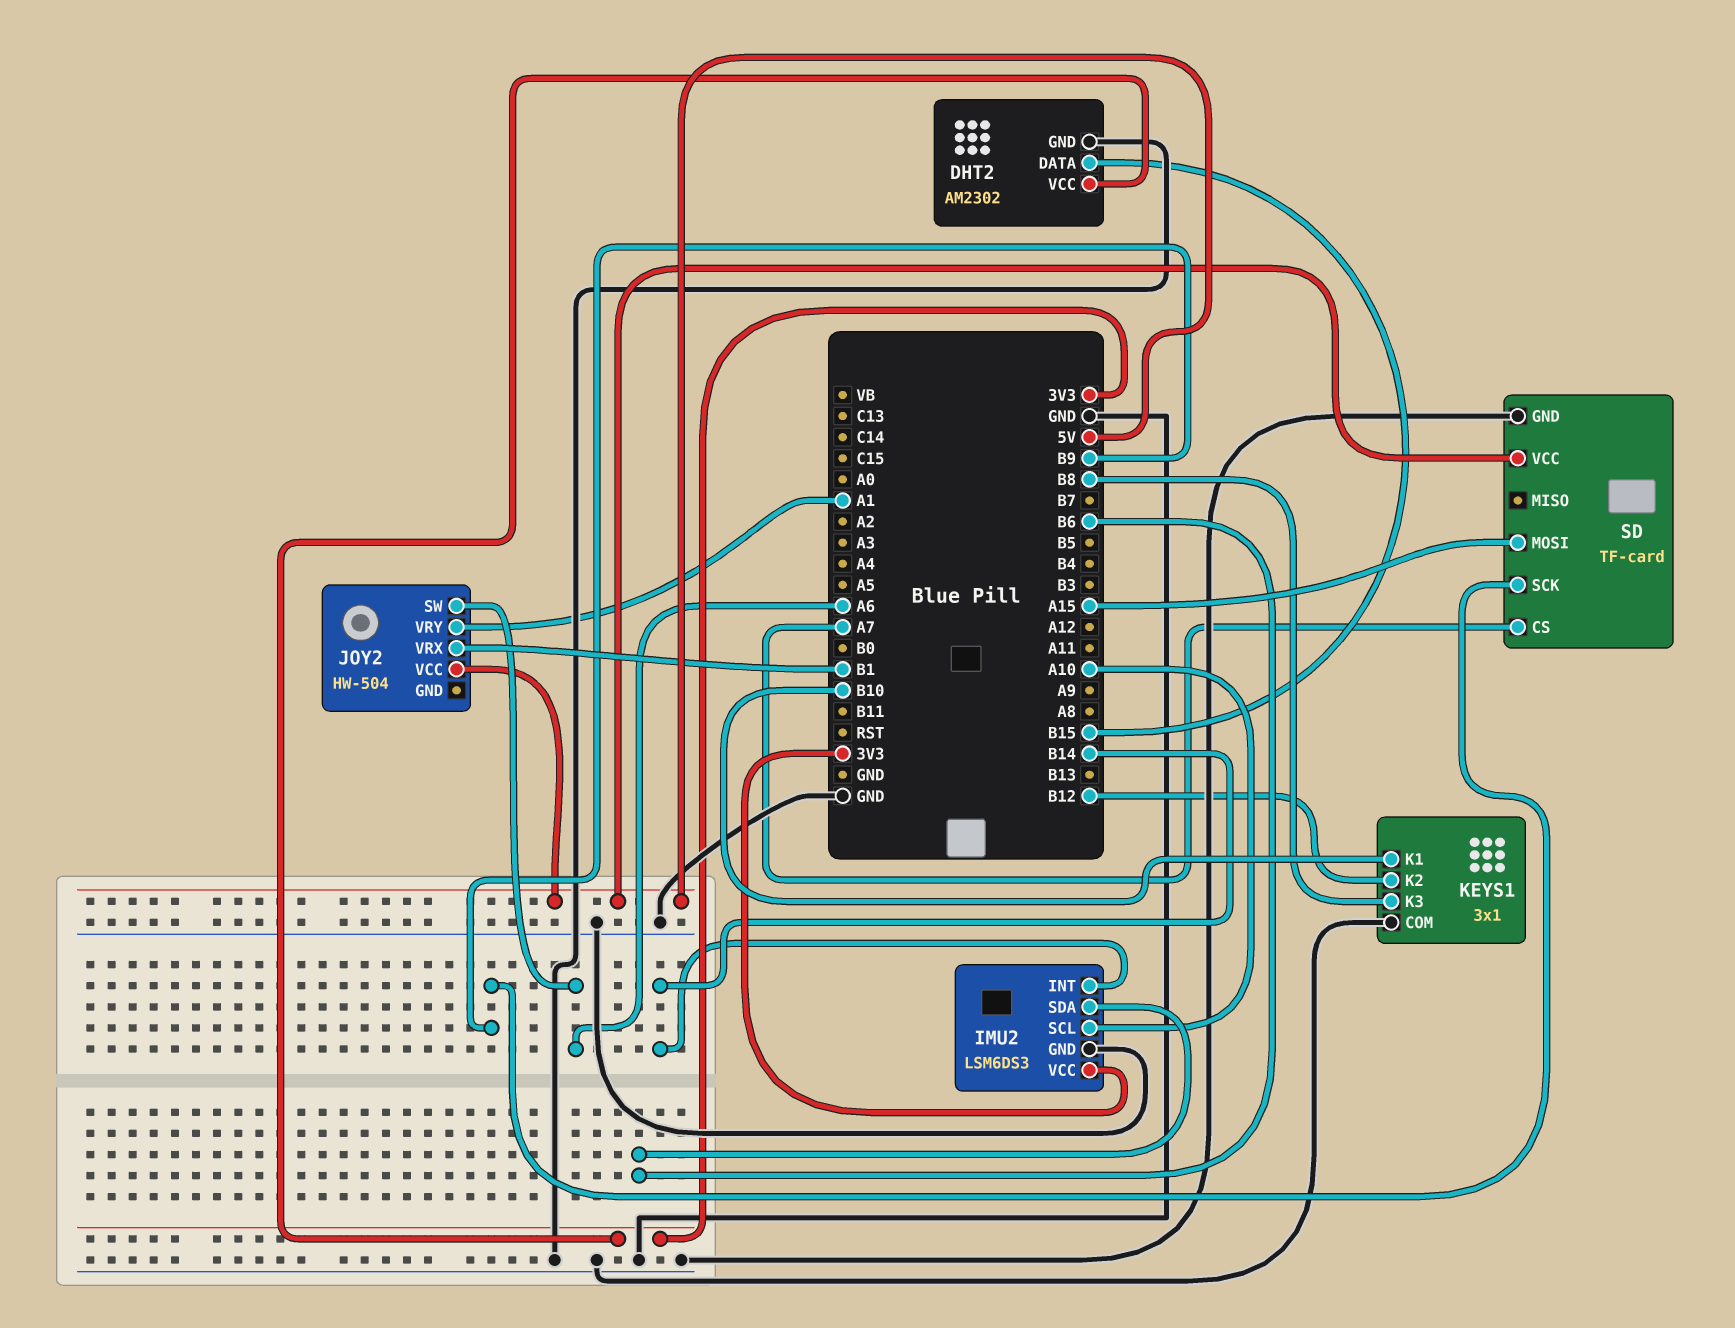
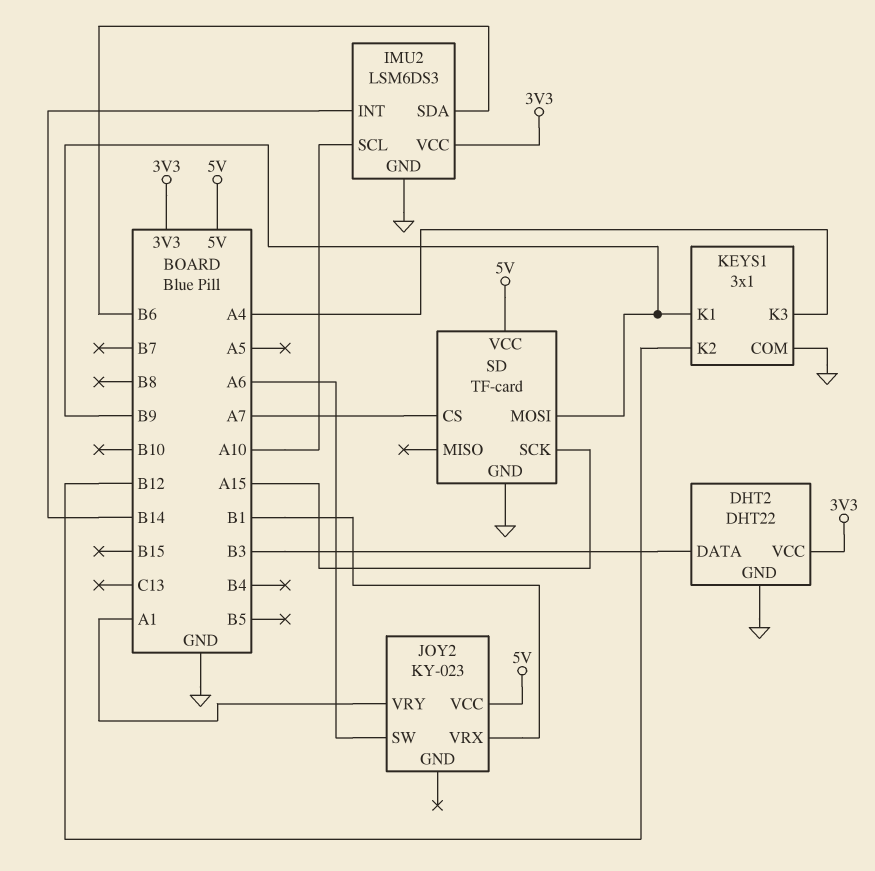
DHT2: AM2302 -> DHT22
DHT2 pin DATA: B15 -> B3
JOY2: HW-504 -> KY-023
KEYS1 pin K1: B10 -> B9
KEYS1 pin K3: B8 -> A4
SD pin MOSI: A15 -> B9
SD pin SCK: B9 -> A15

